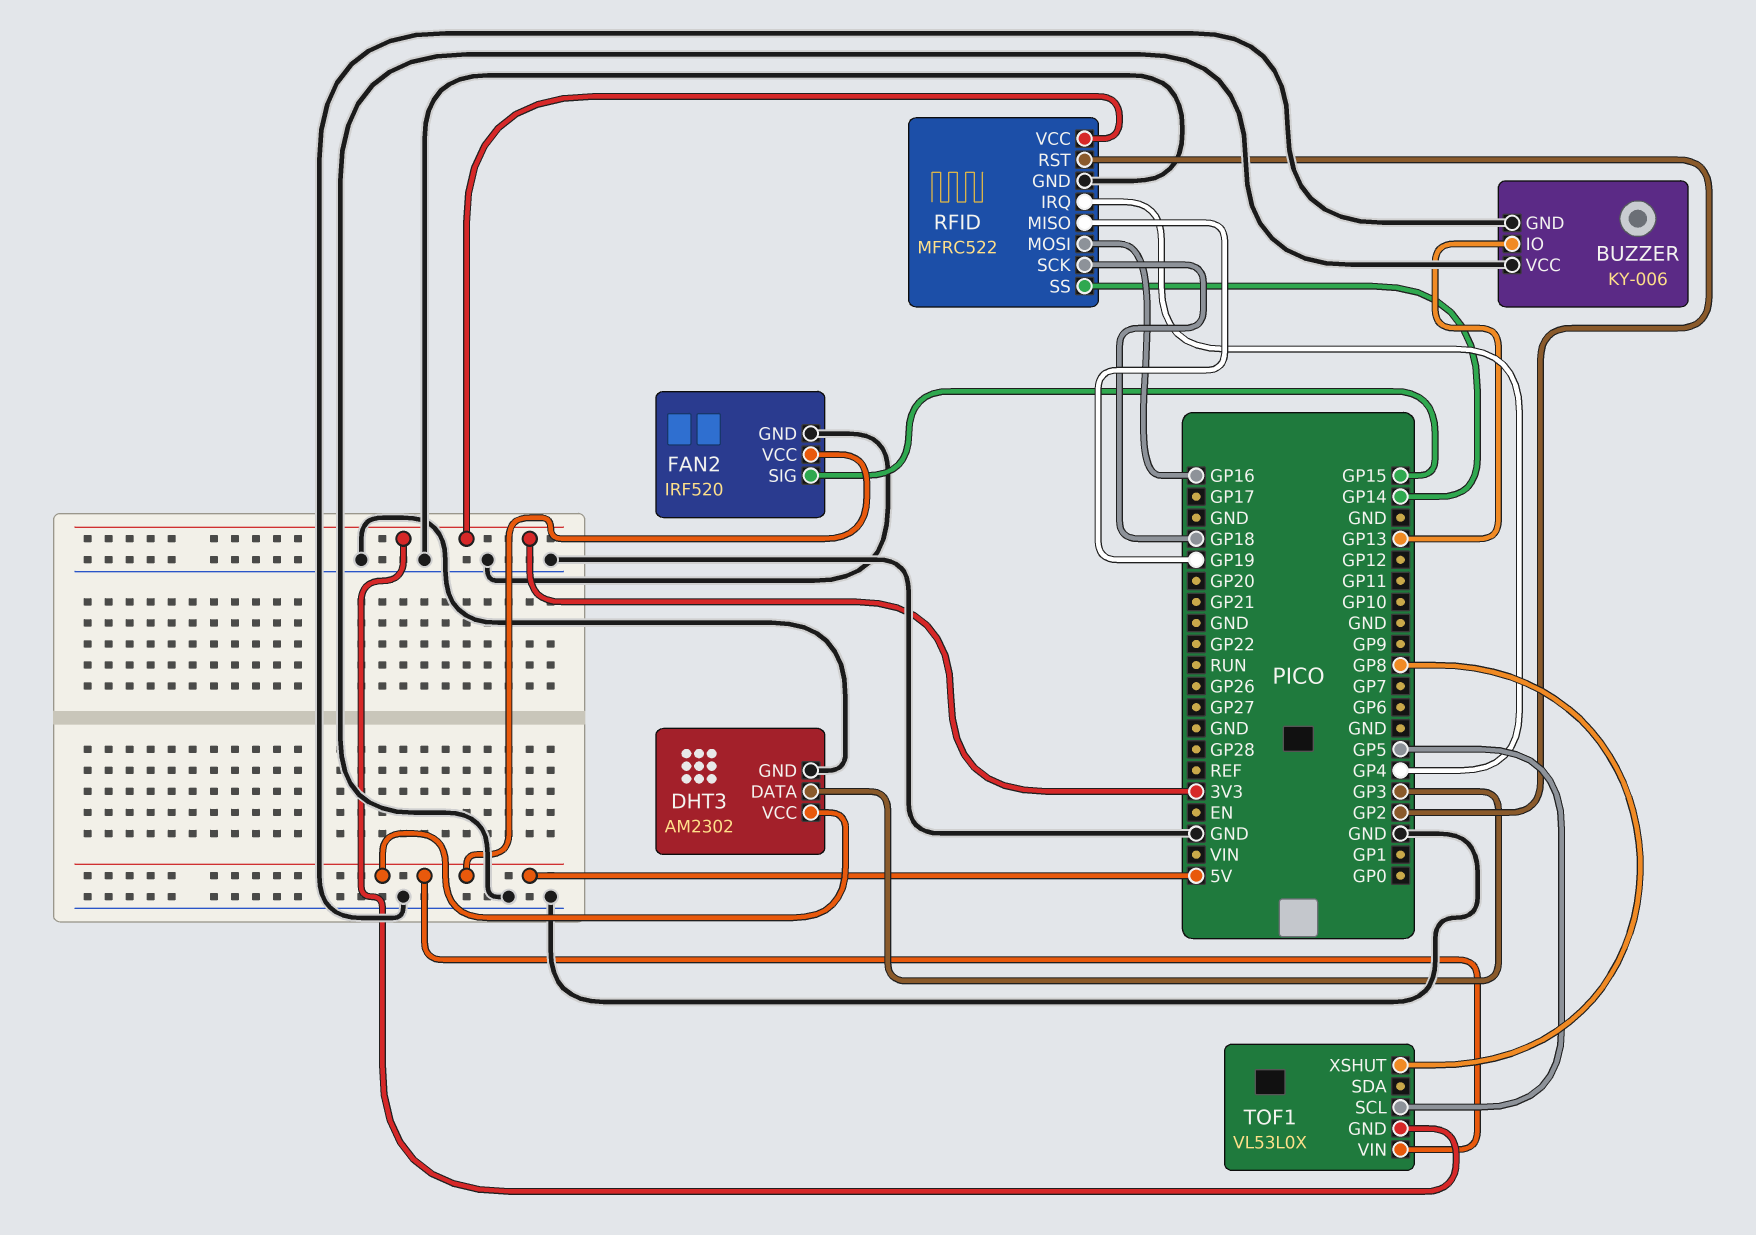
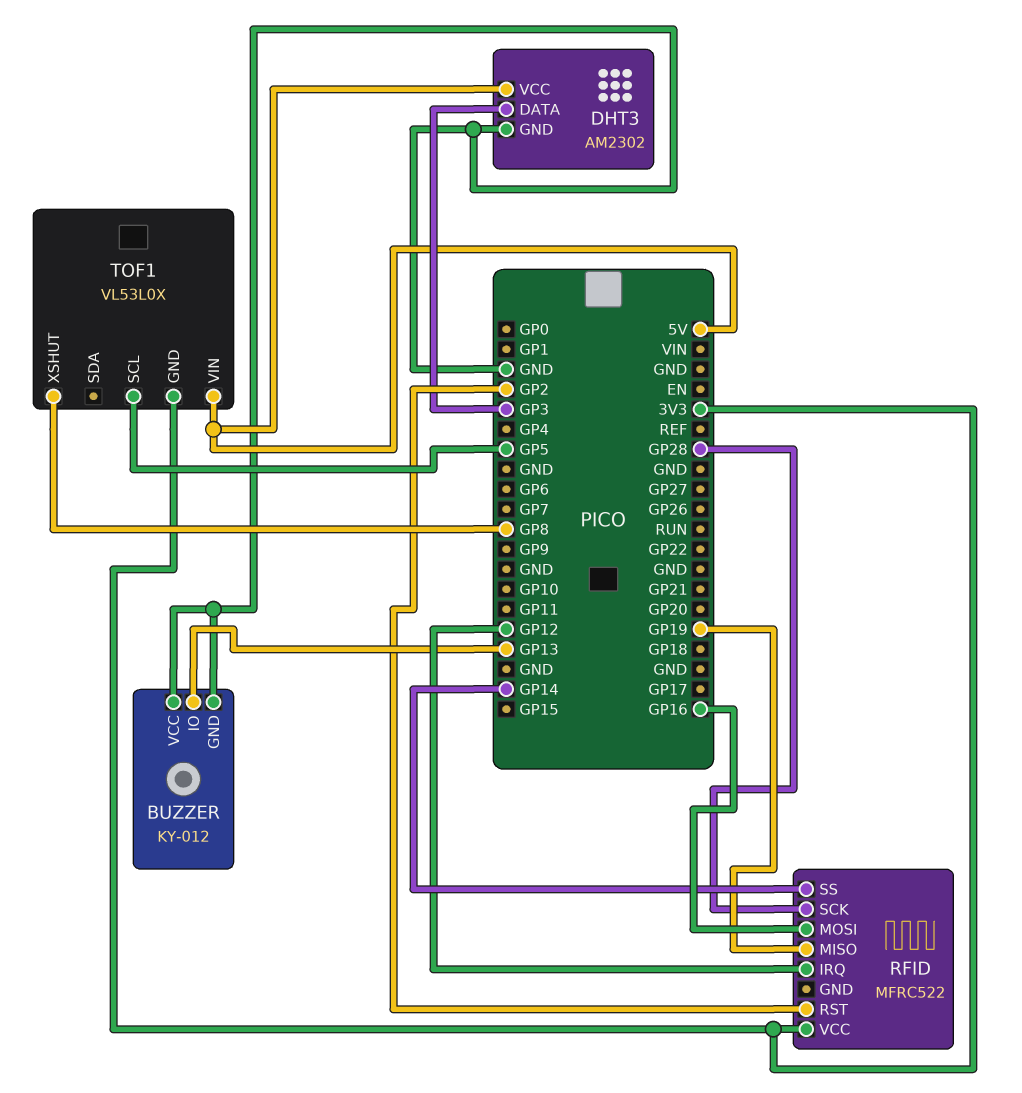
BUZZER: KY-006 -> KY-012
FAN2: IRF520 -> none
FAN2 pin GND: GND -> none
FAN2 pin SIG: GP15 -> none
FAN2 pin VCC: 5V -> none
RFID pin GND: GND -> none
RFID pin IRQ: GP4 -> GP12
RFID pin SCK: GP18 -> GP28

